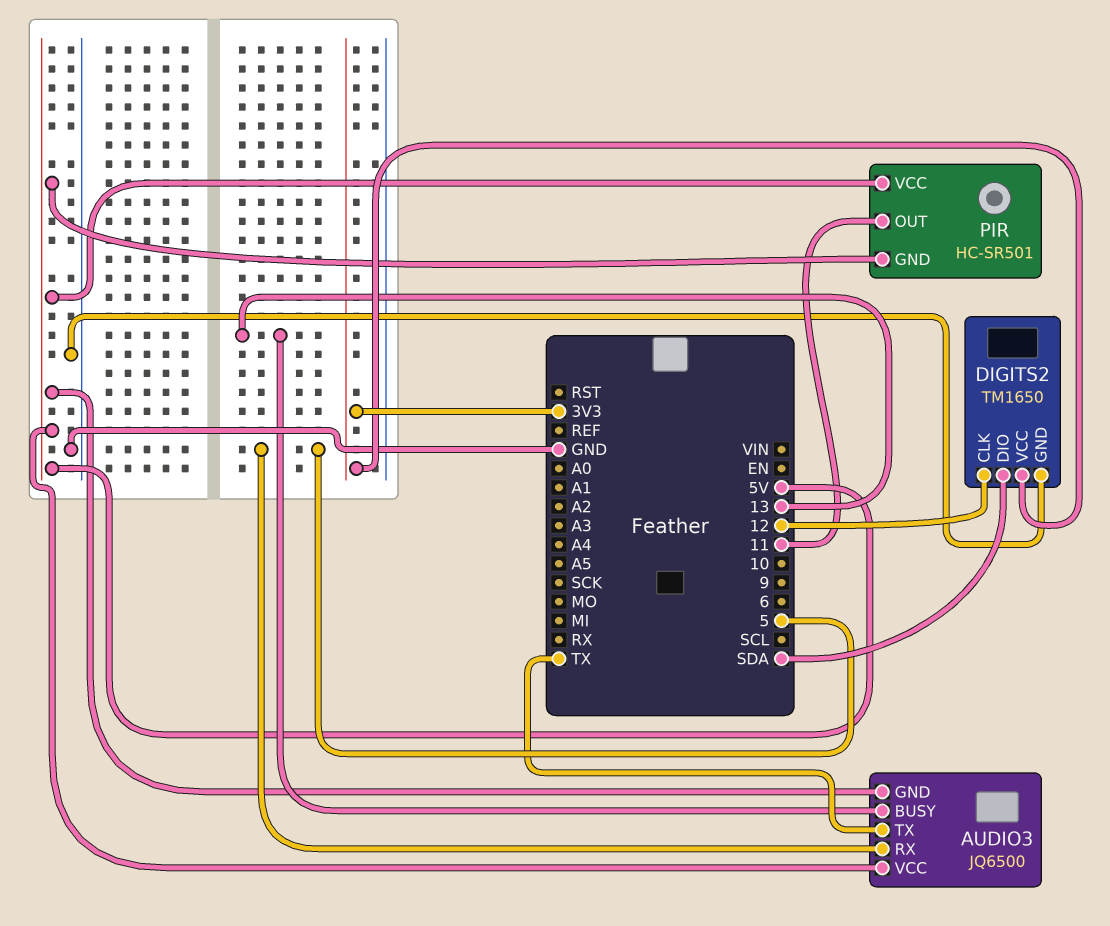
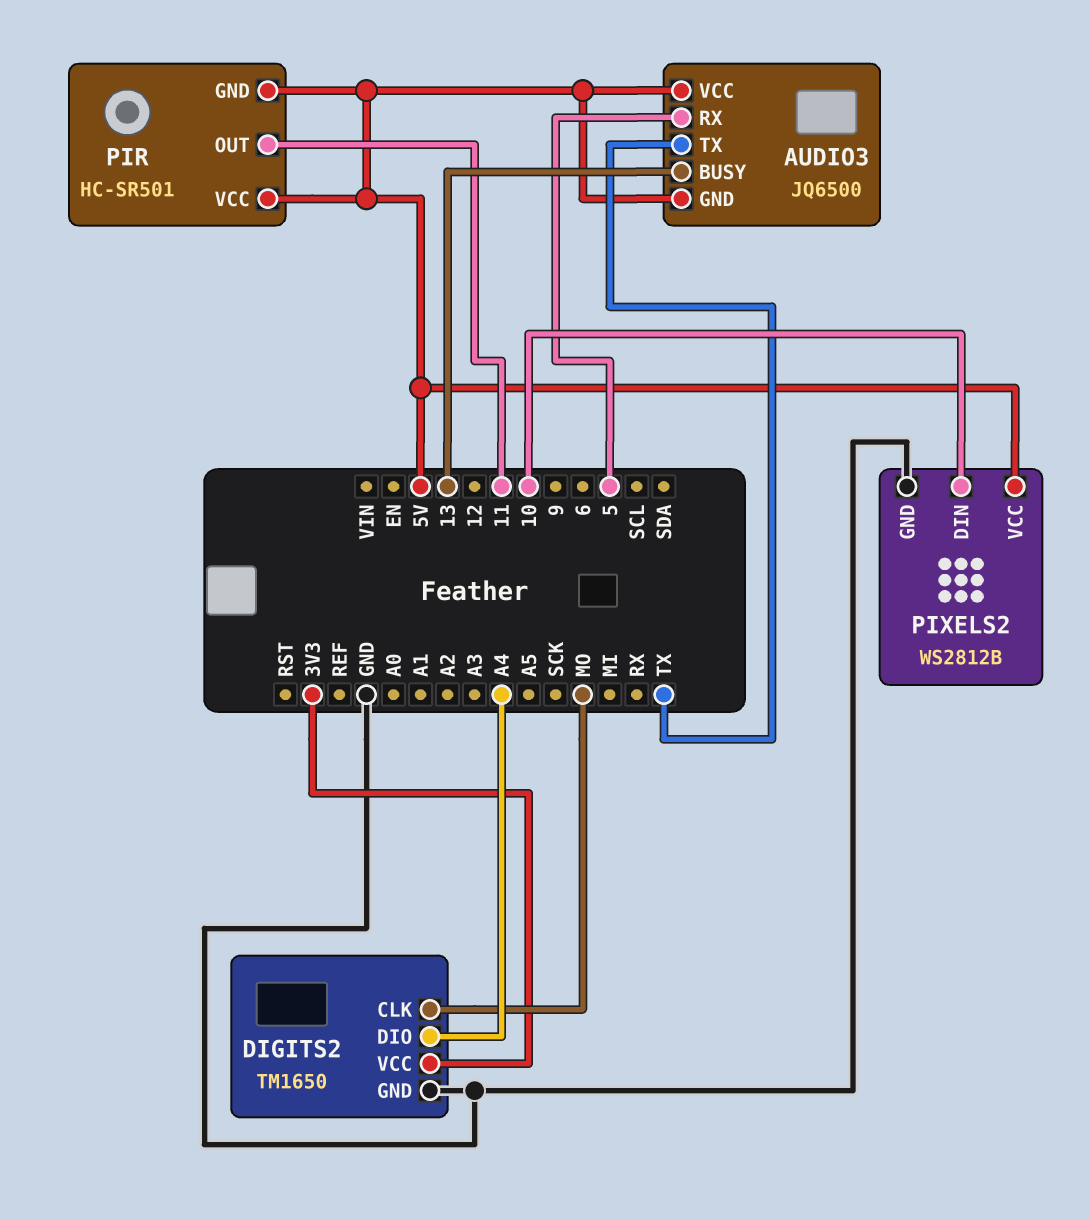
DIGITS2 pin CLK: 12 -> MO
DIGITS2 pin DIO: SDA -> A4
PIXELS2: none -> WS2812B
PIXELS2 pin DIN: none -> 10
PIXELS2 pin GND: none -> GND
PIXELS2 pin VCC: none -> 5V

